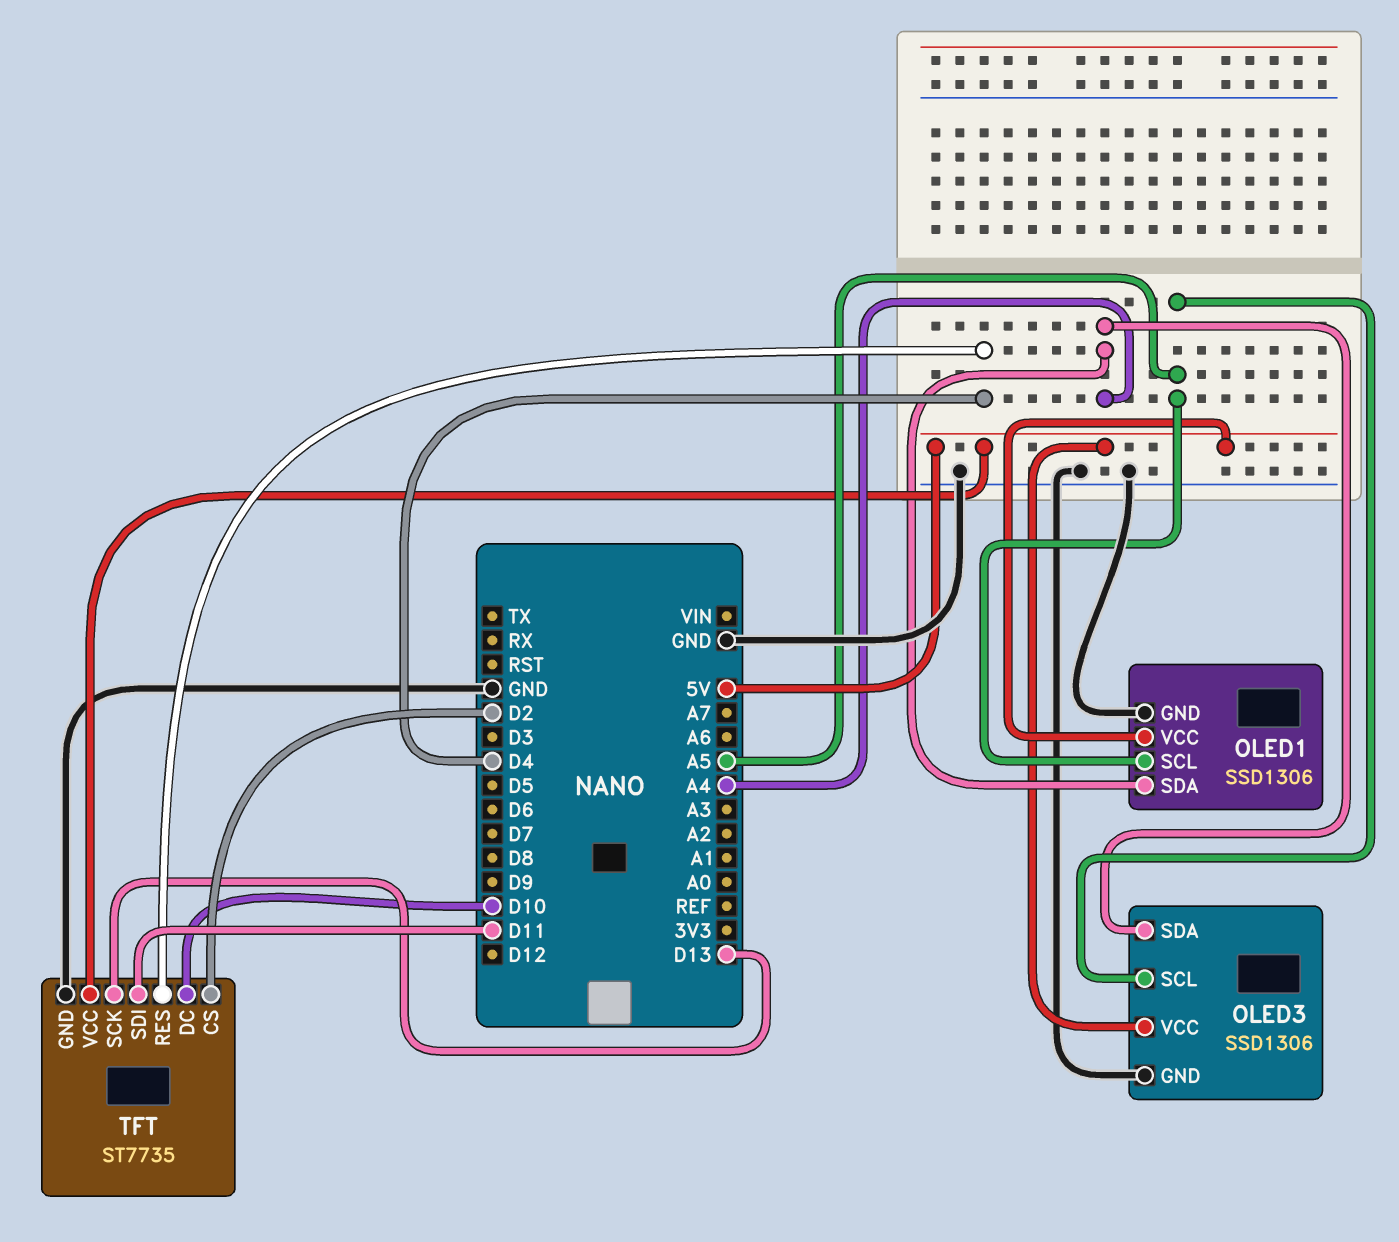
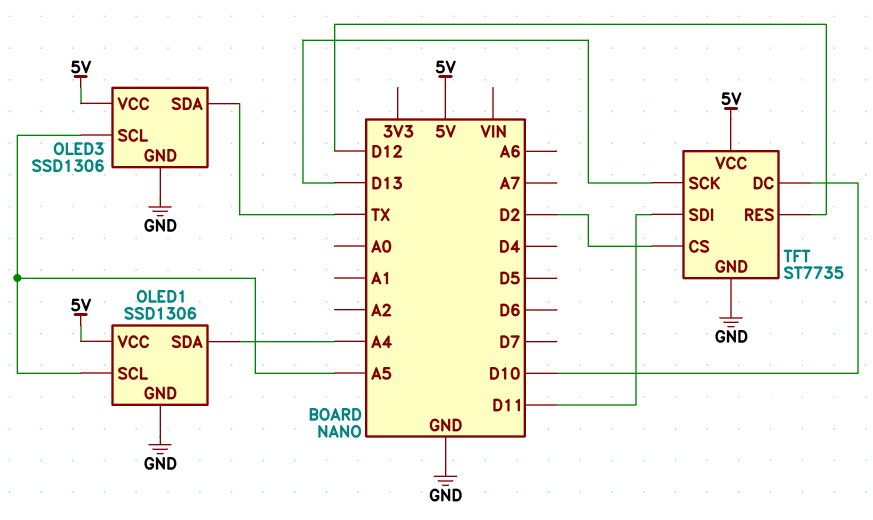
OLED3 pin SDA: A4 -> TX
TFT pin RES: D4 -> D12

